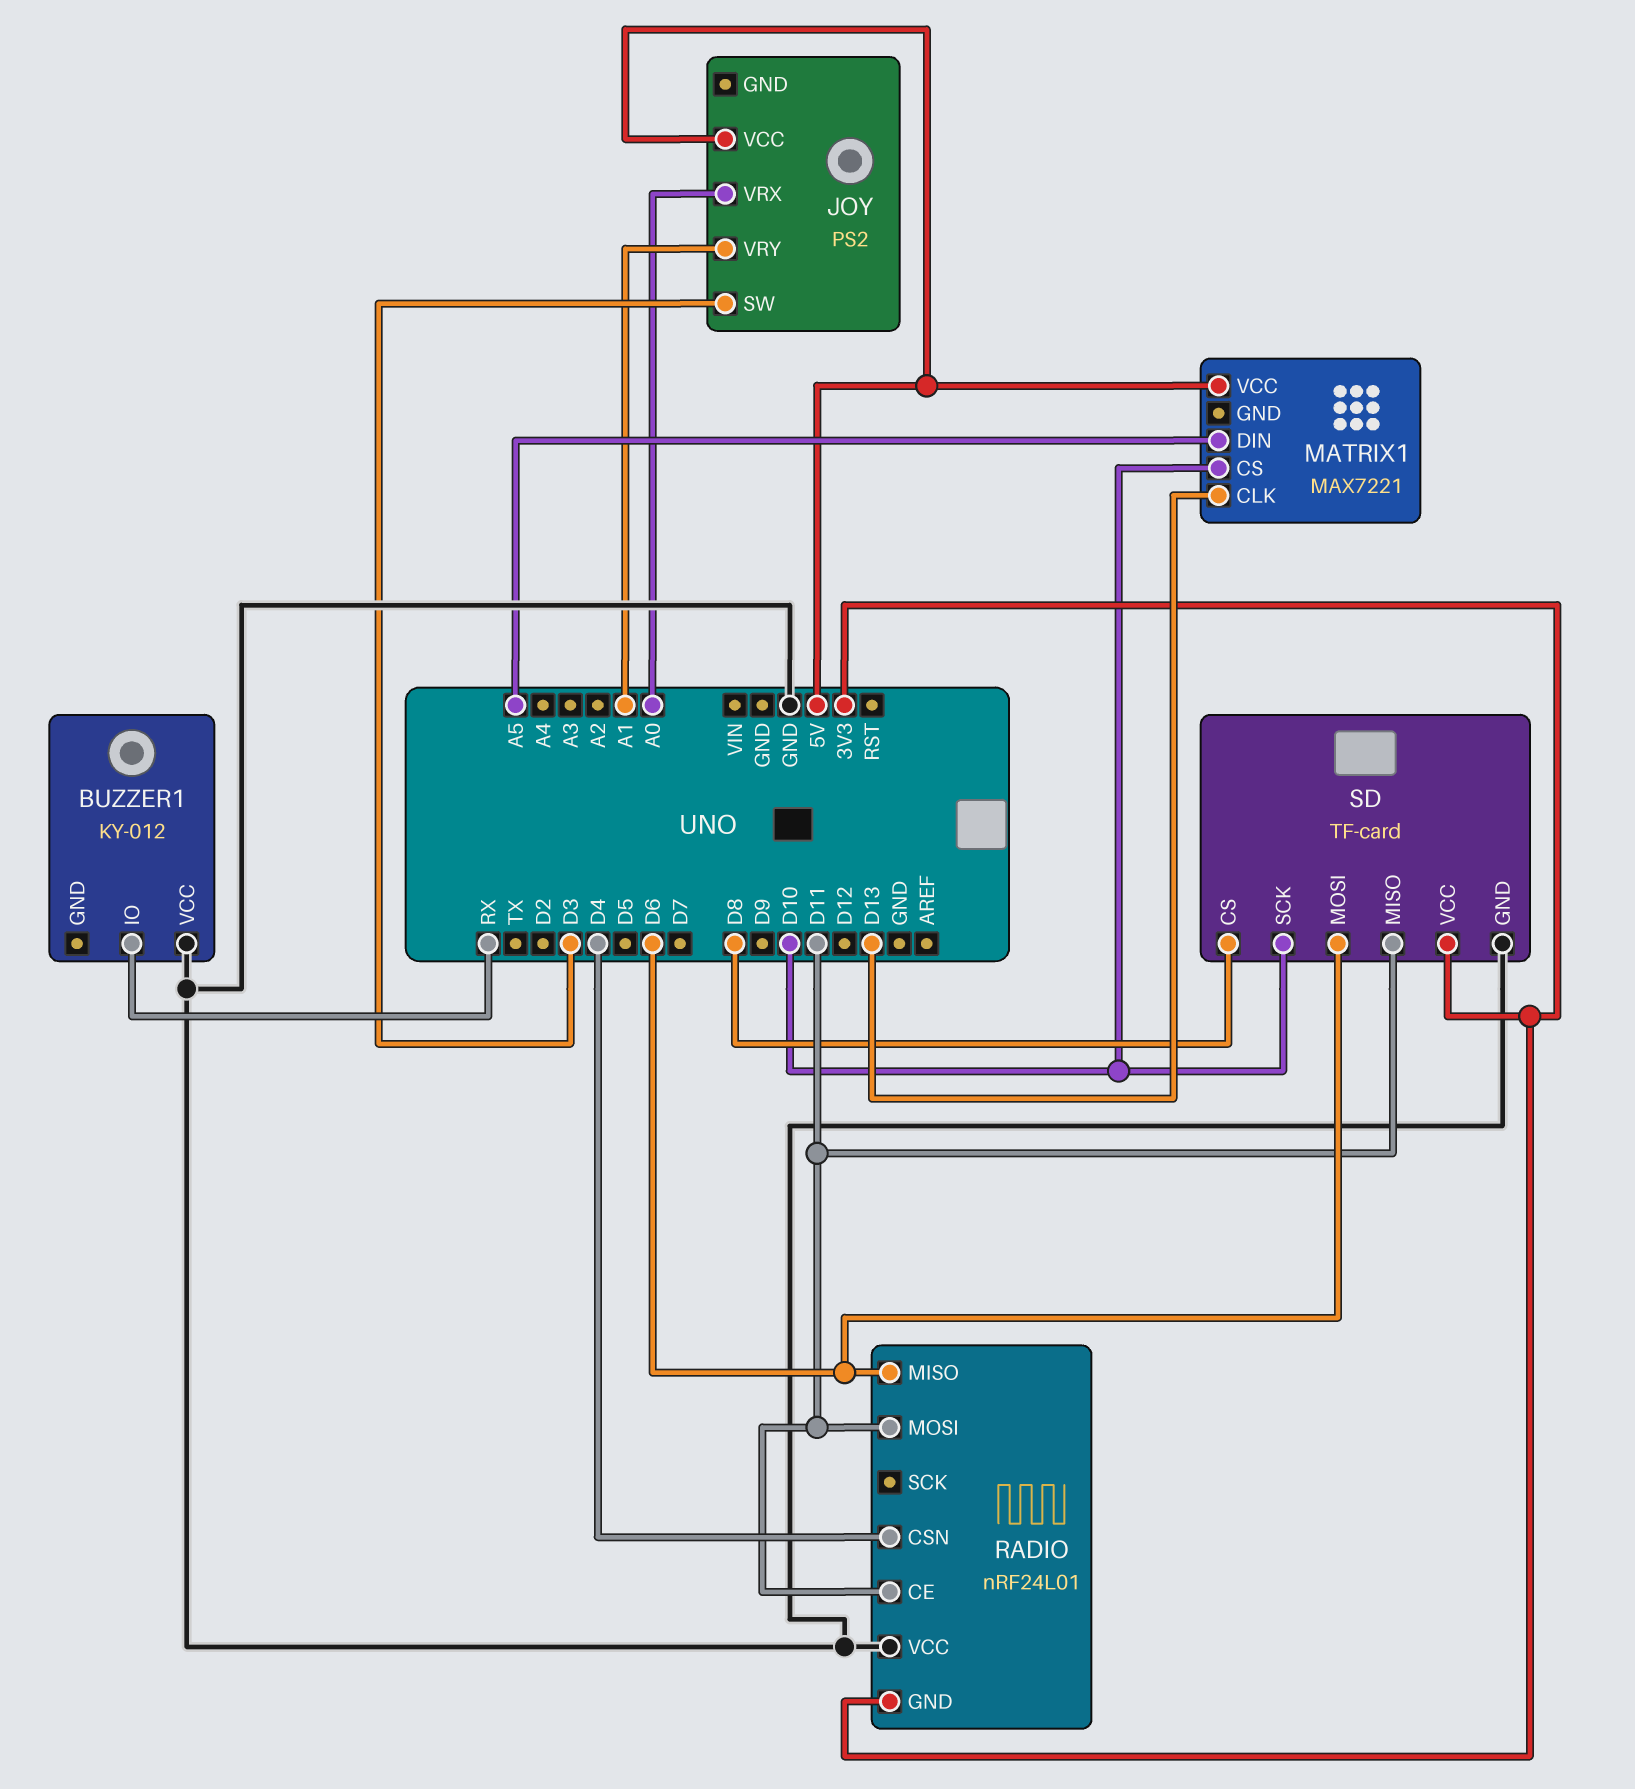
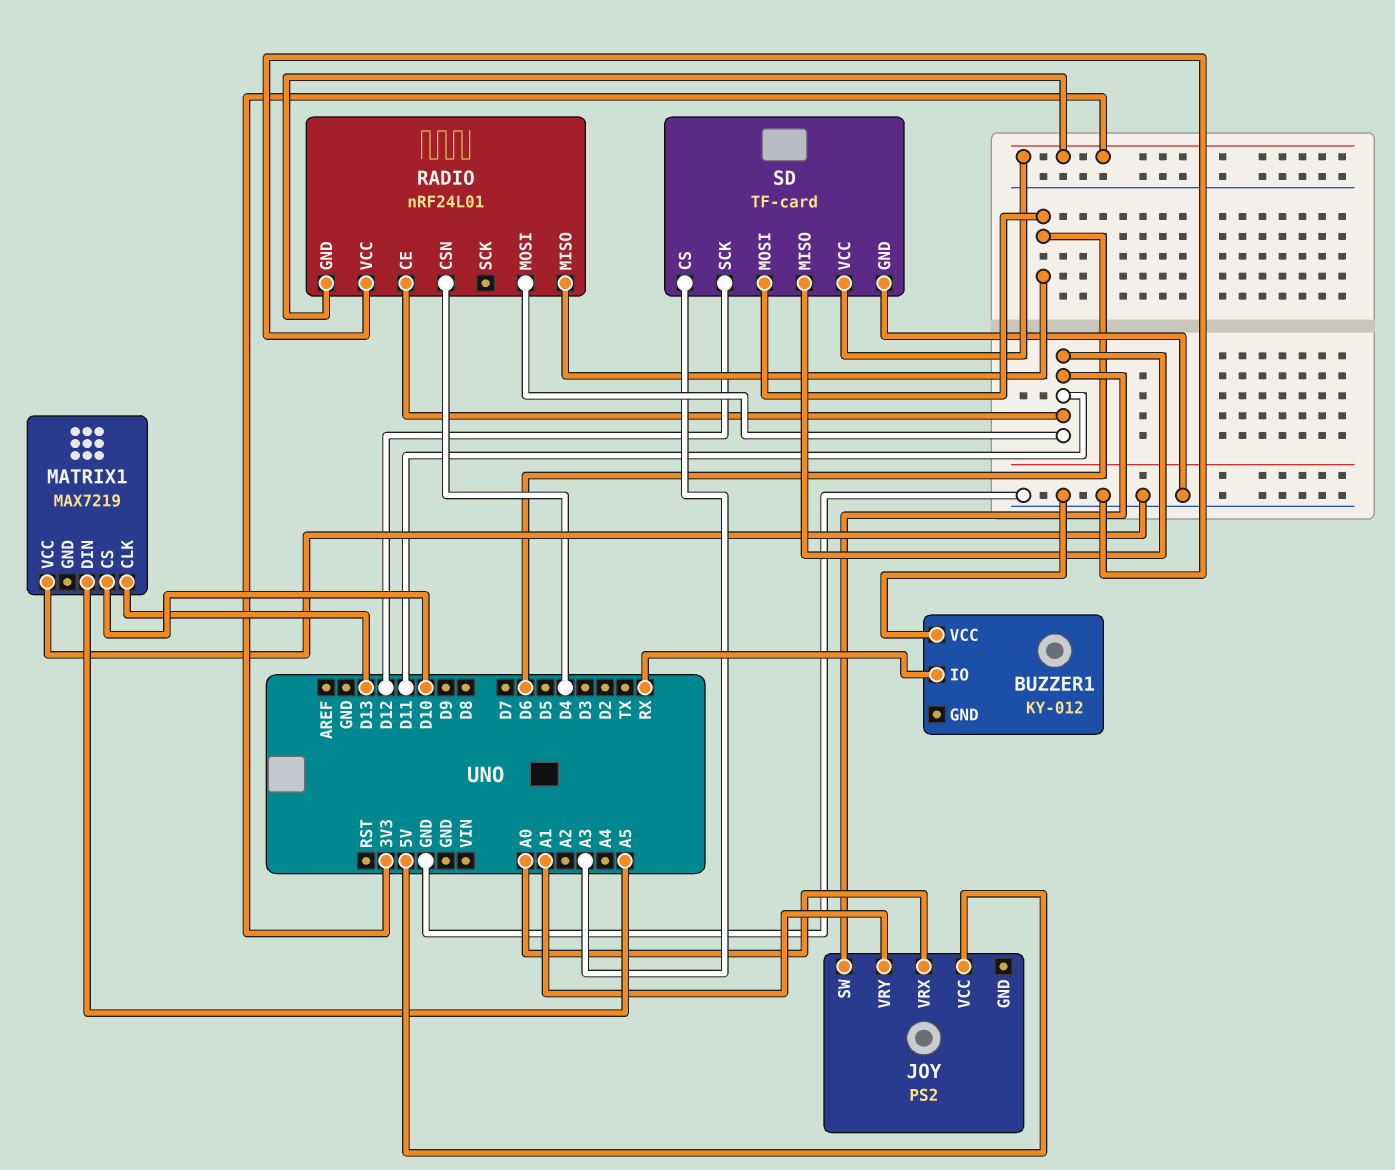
JOY pin SW: D3 -> D11
MATRIX1: MAX7221 -> MAX7219
MATRIX1 pin VCC: 5V -> GND
SD pin CS: D8 -> A3
SD pin SCK: D10 -> D12

